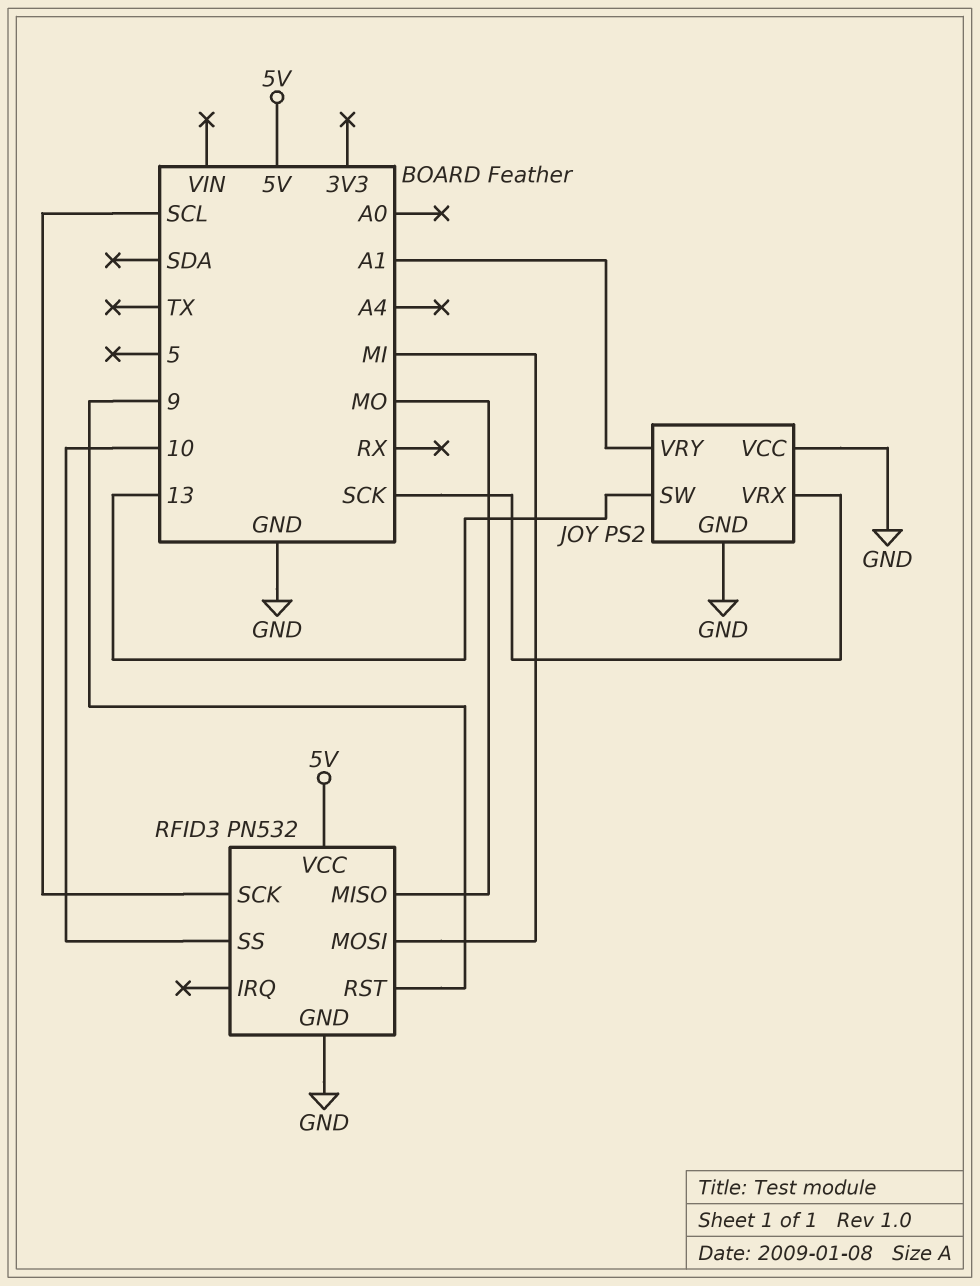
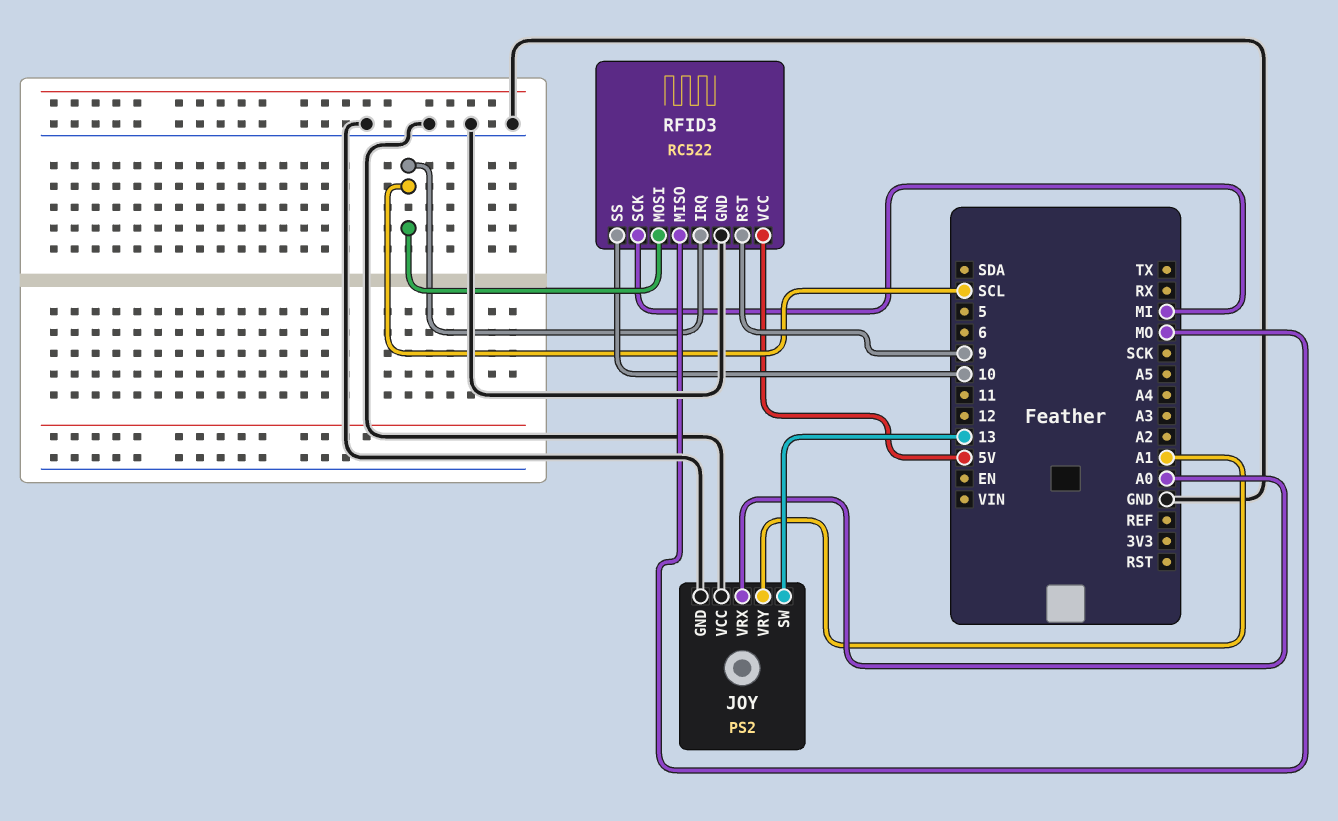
JOY pin VRX: SCK -> A0
RFID3: PN532 -> RC522
RFID3 pin IRQ: none -> SCL
RFID3 pin MOSI: MI -> SCL
RFID3 pin SCK: SCL -> MI

